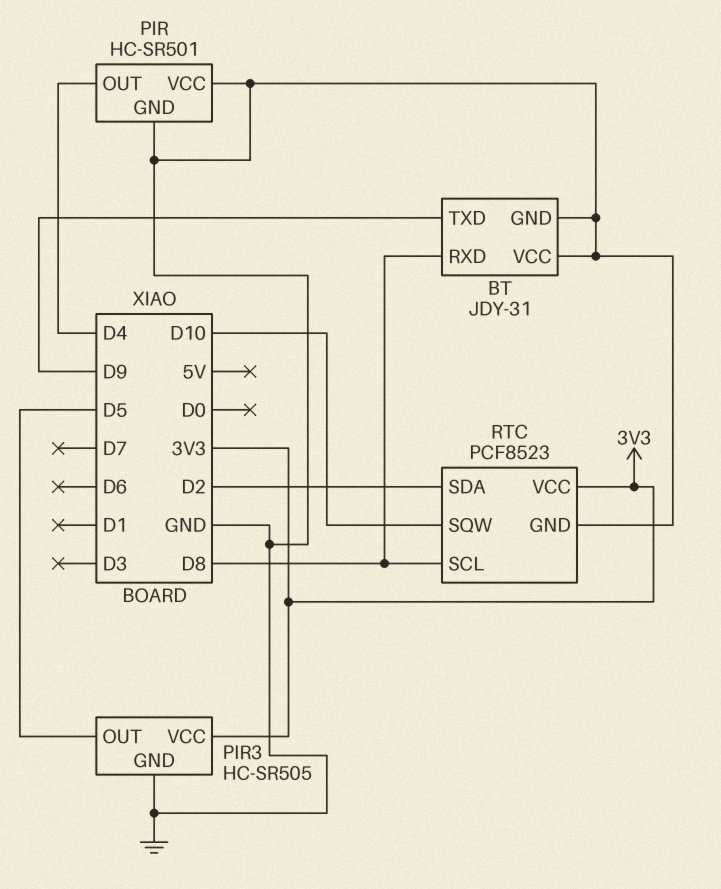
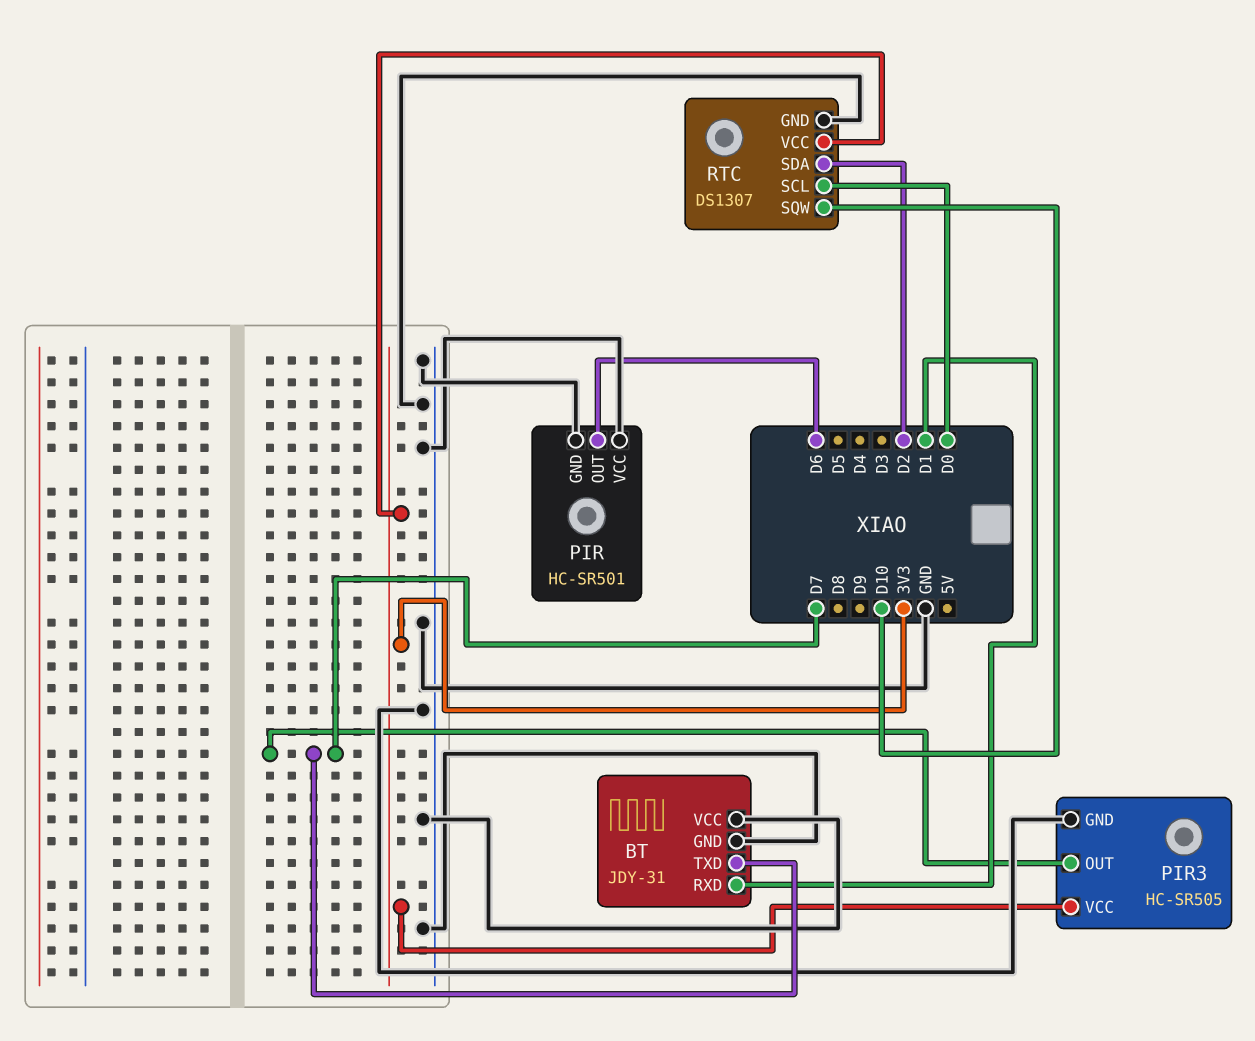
BT pin RXD: D8 -> D1
BT pin TXD: D9 -> D7
PIR pin OUT: D4 -> D6
PIR3 pin OUT: D5 -> D7
RTC: PCF8523 -> DS1307
RTC pin SCL: D8 -> D0

